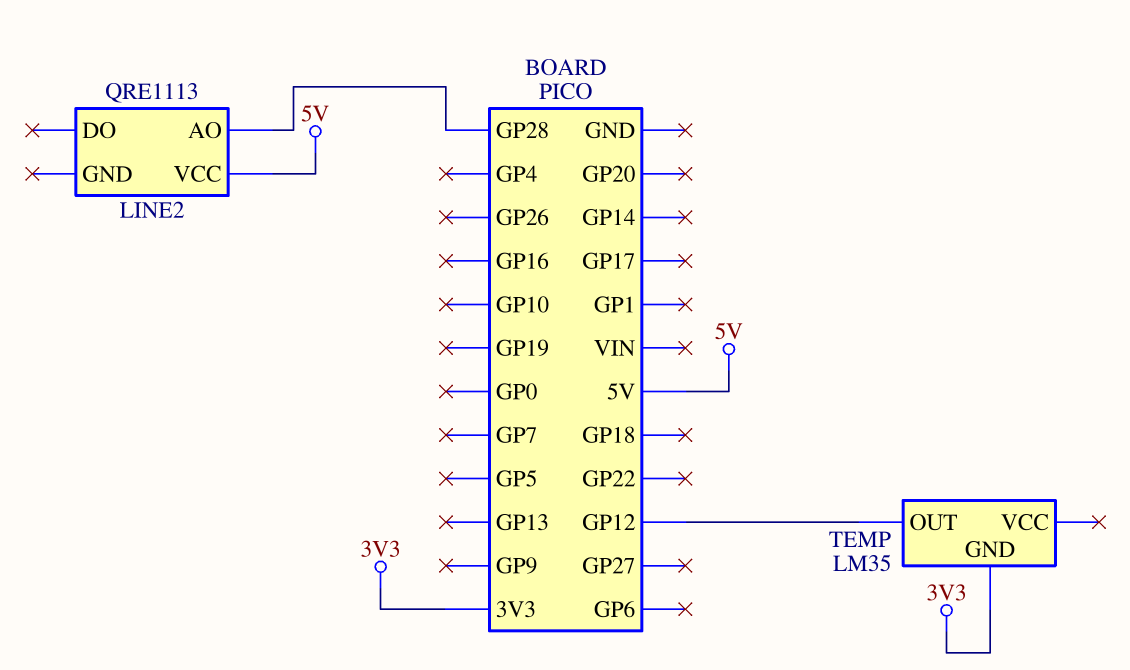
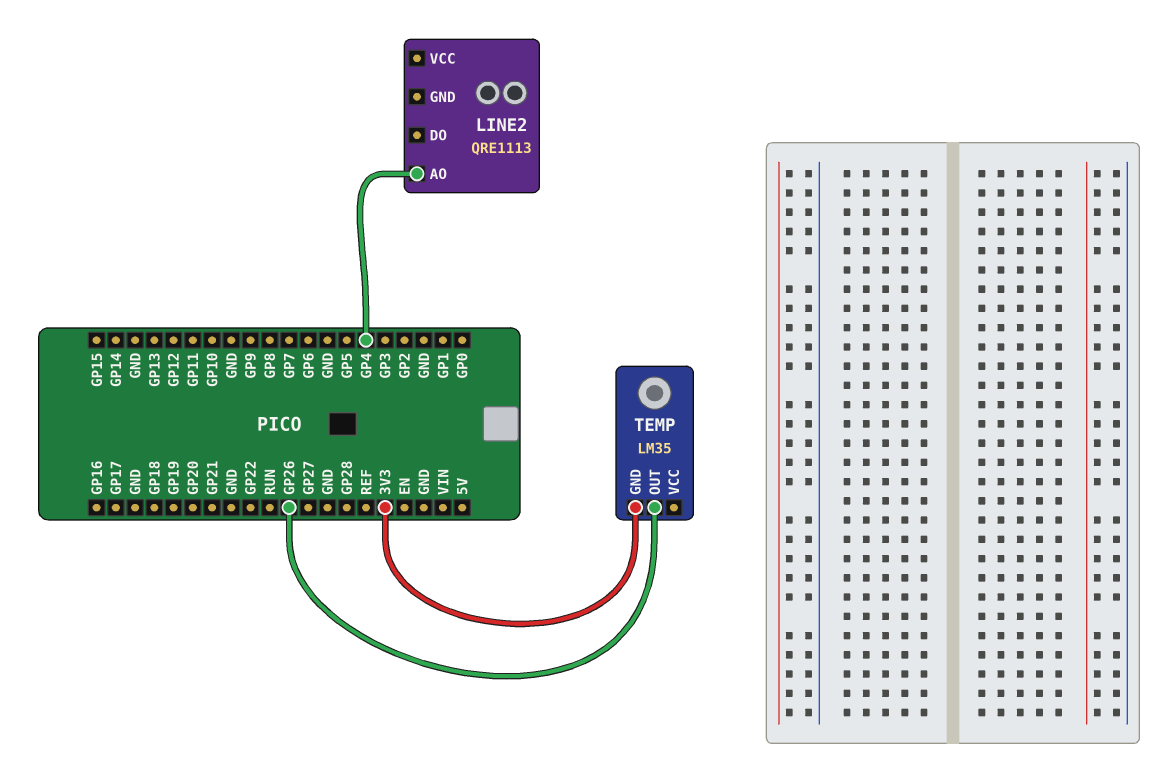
LINE2 pin AO: GP28 -> GP4
LINE2 pin VCC: 5V -> none
TEMP pin OUT: GP12 -> GP26

